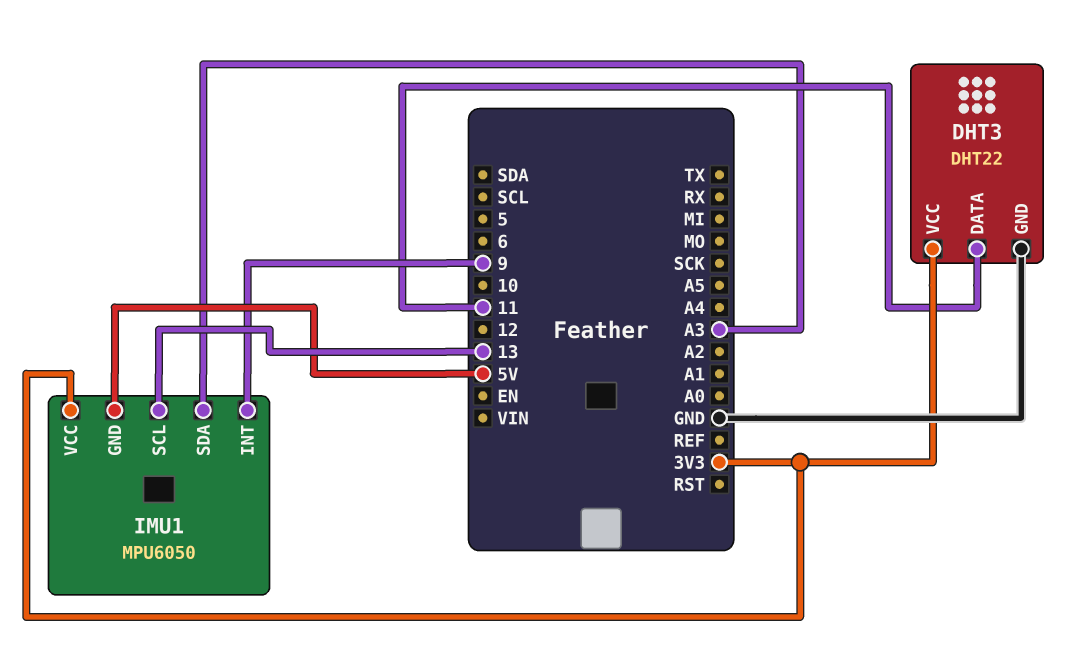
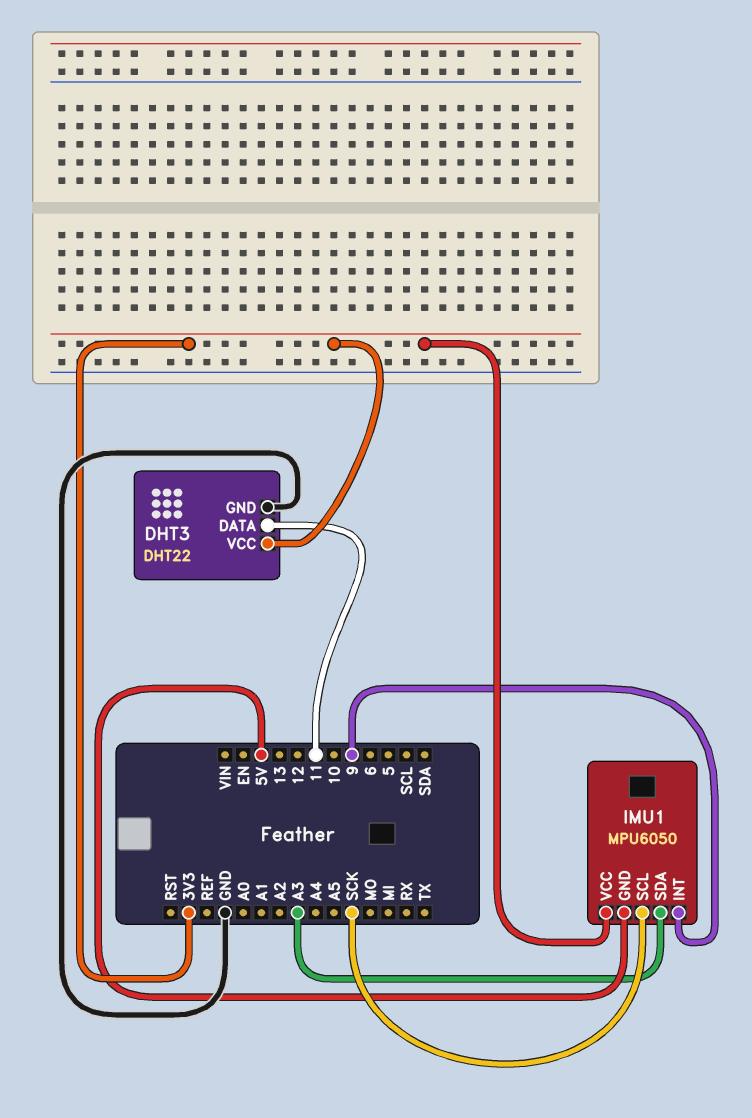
IMU1 pin SCL: 13 -> SCK

